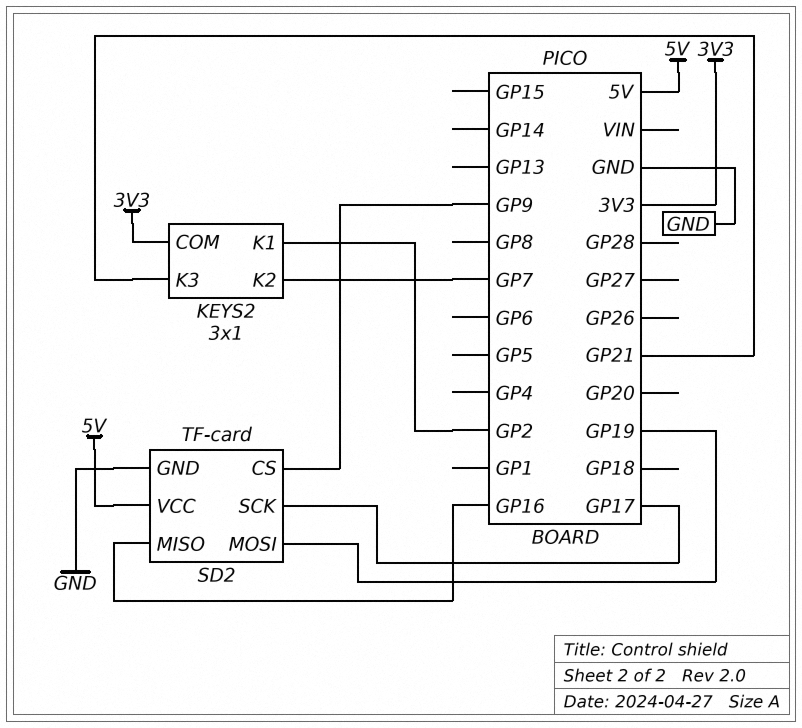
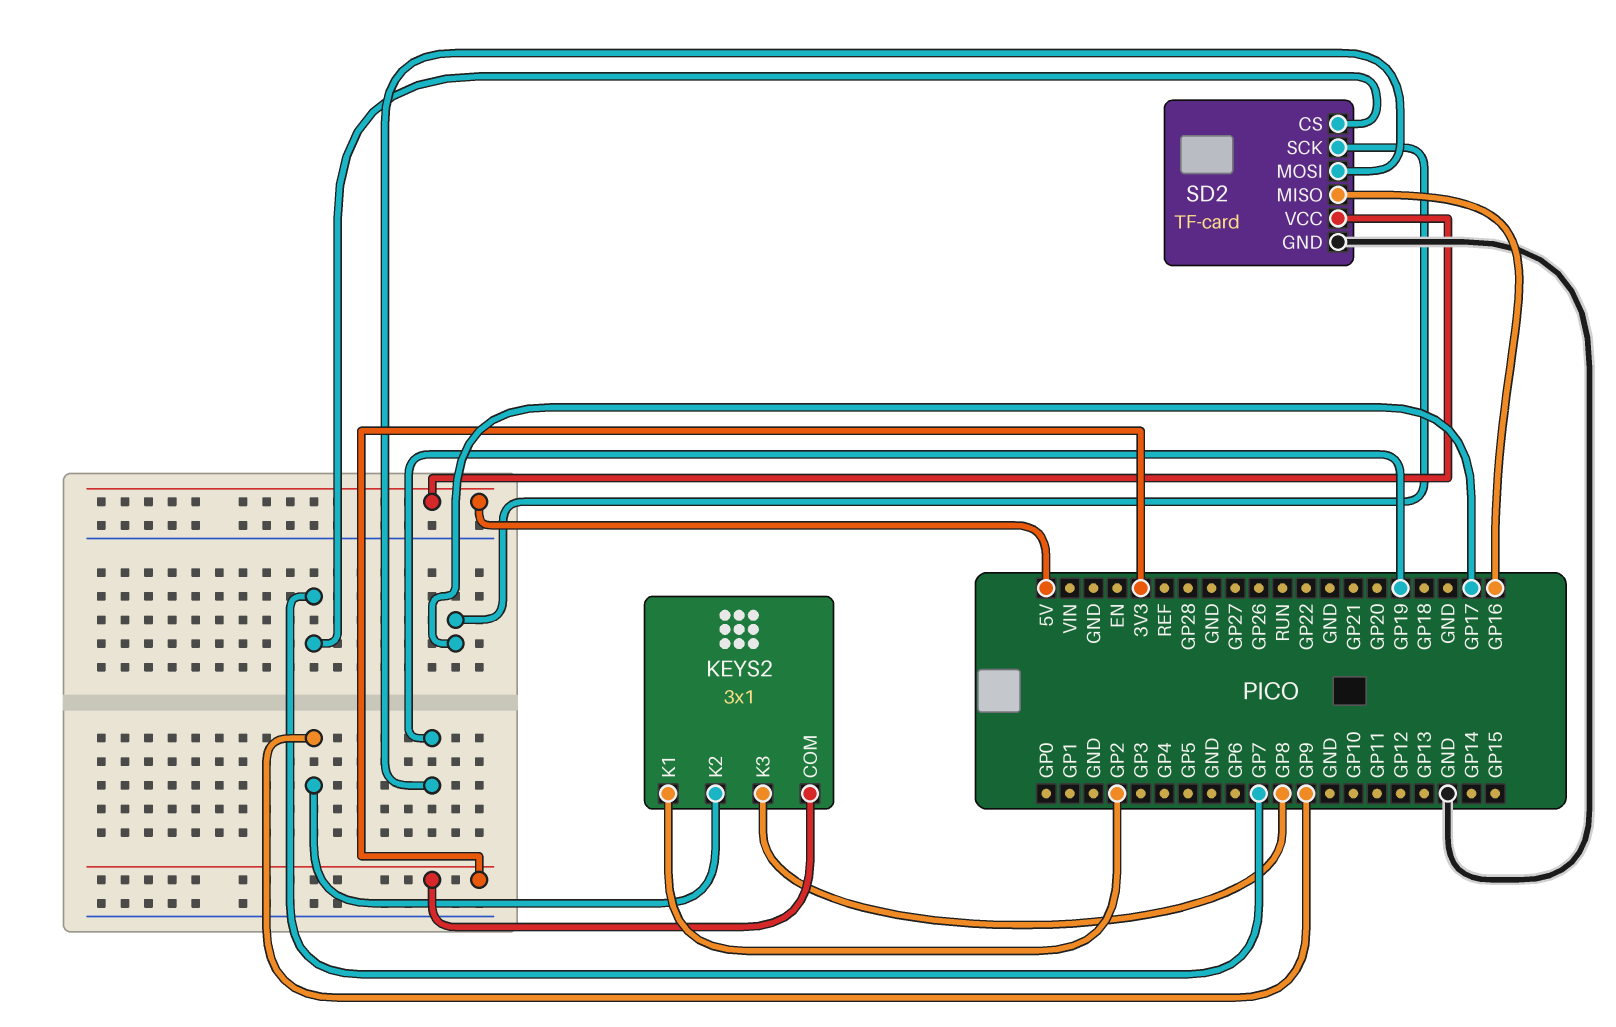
KEYS2 pin K2: GP7 -> GP9
KEYS2 pin K3: GP21 -> GP8
SD2 pin CS: GP9 -> GP7

